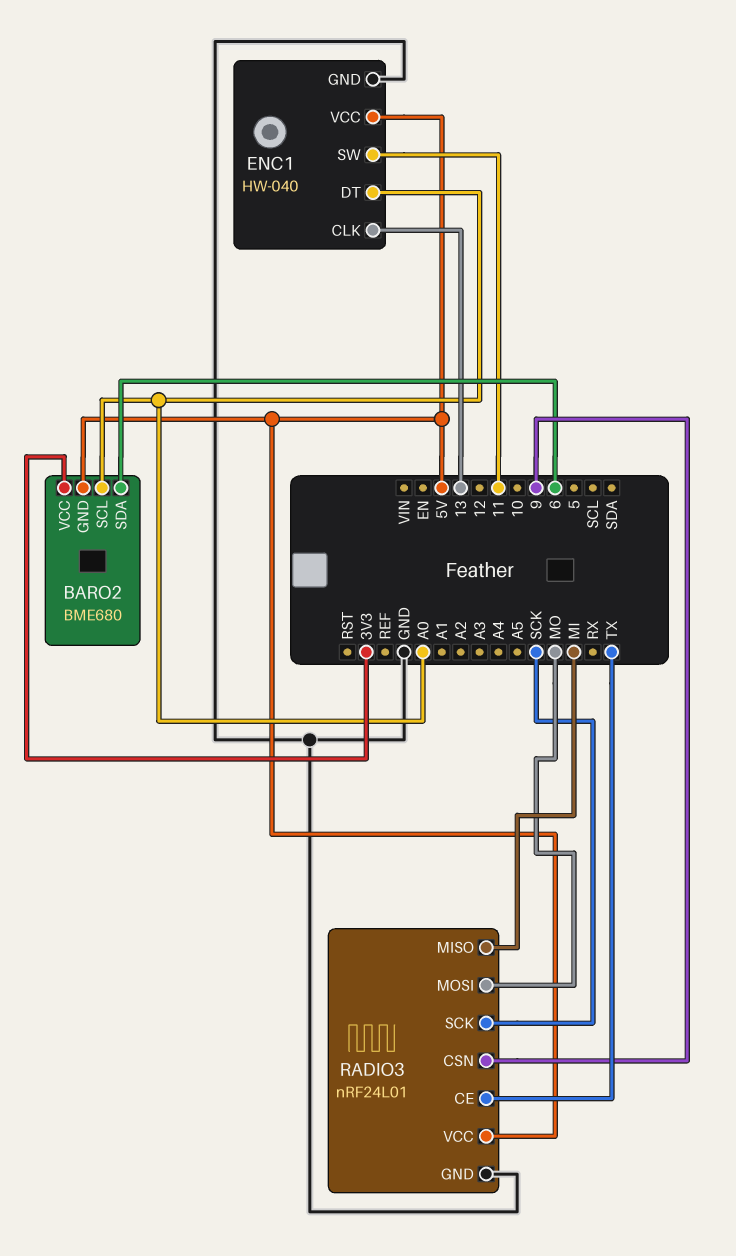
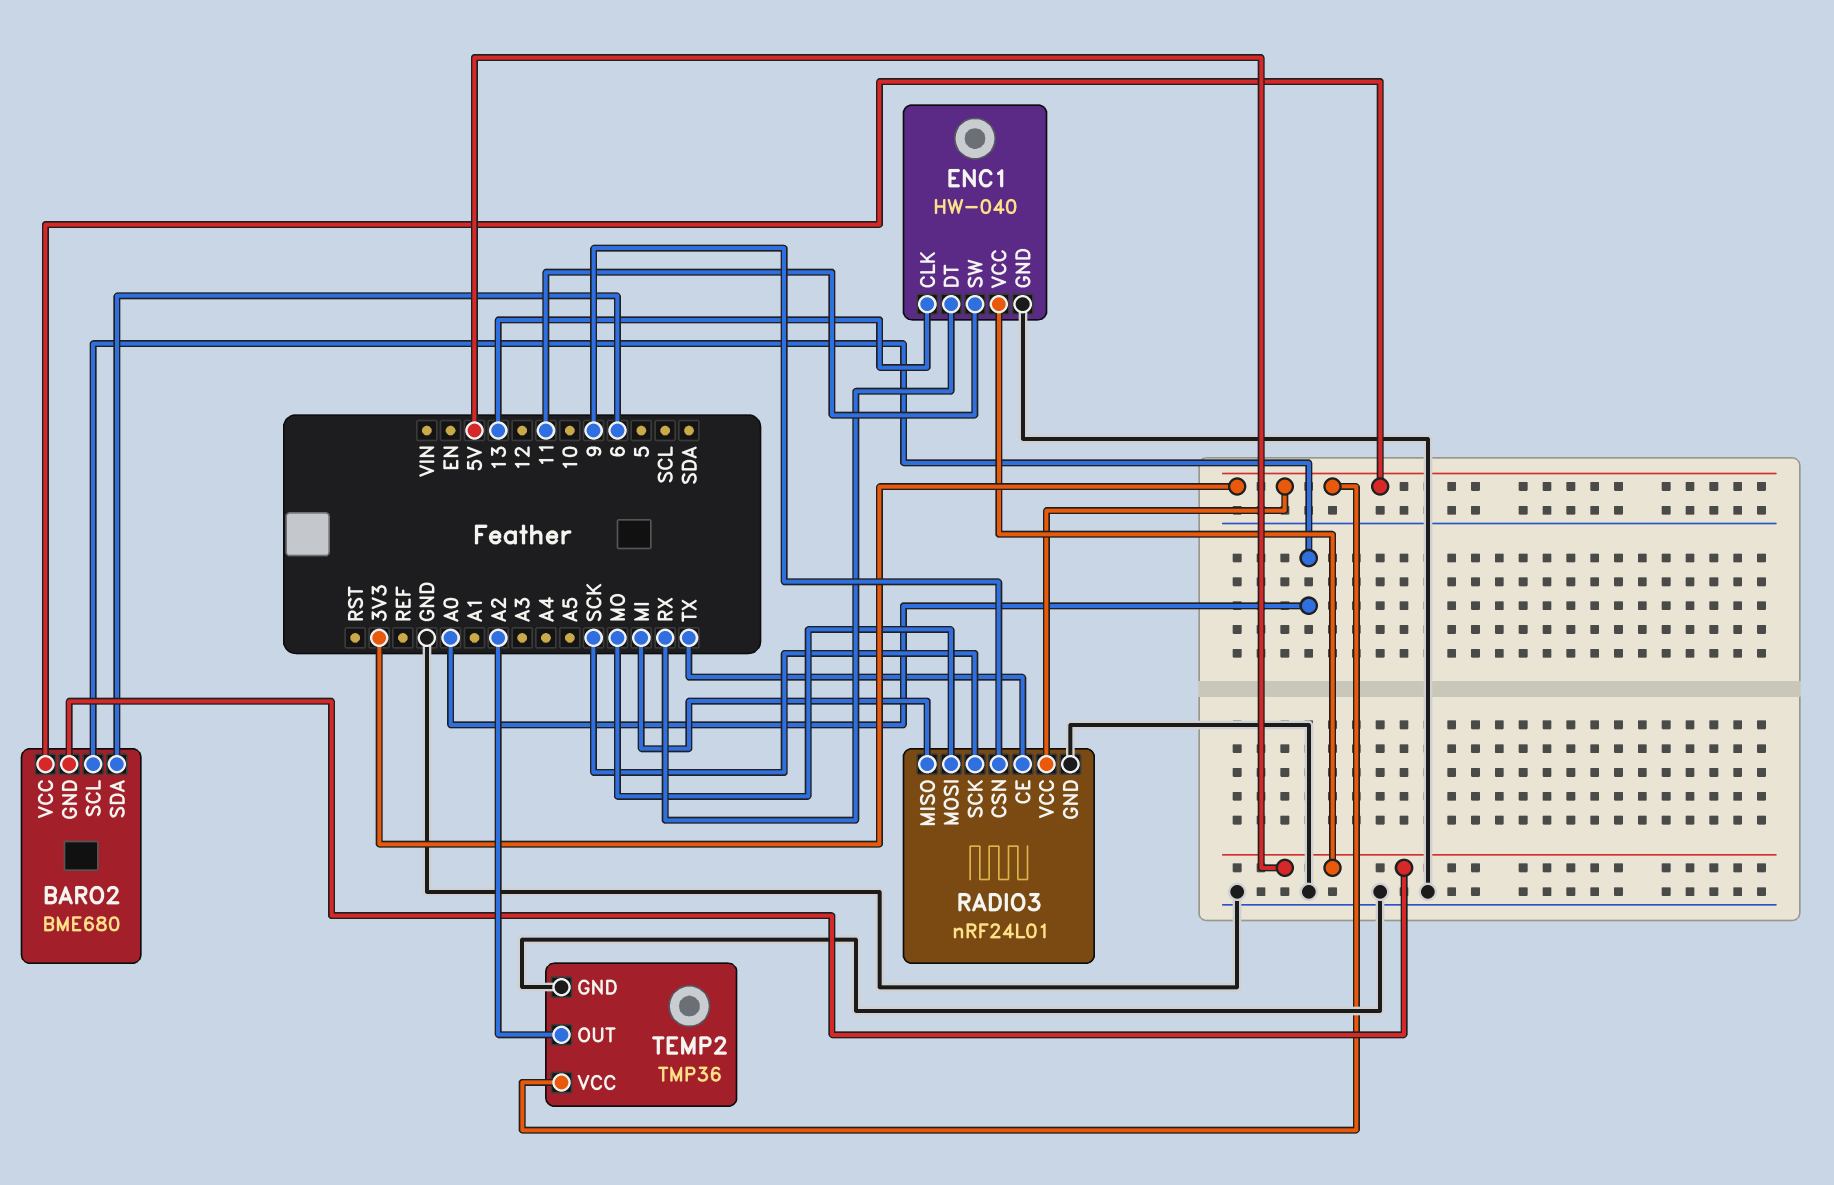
ENC1 pin DT: A0 -> RX
RADIO3 pin VCC: 5V -> 3V3
TEMP2: none -> TMP36
TEMP2 pin GND: none -> GND
TEMP2 pin OUT: none -> A2
TEMP2 pin VCC: none -> 3V3

